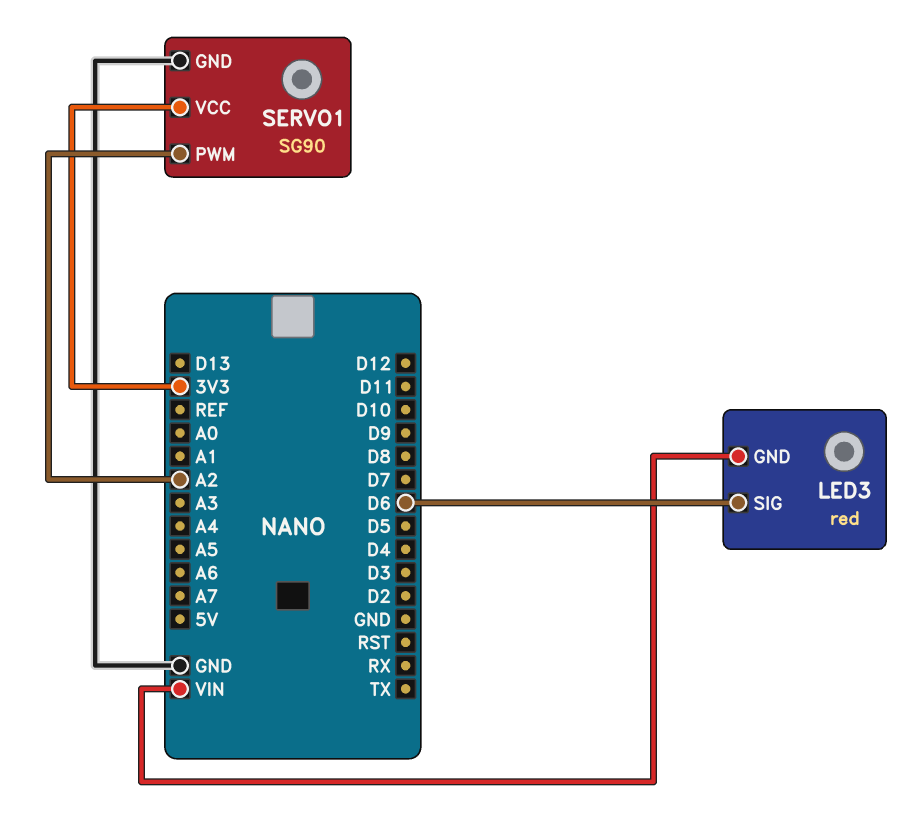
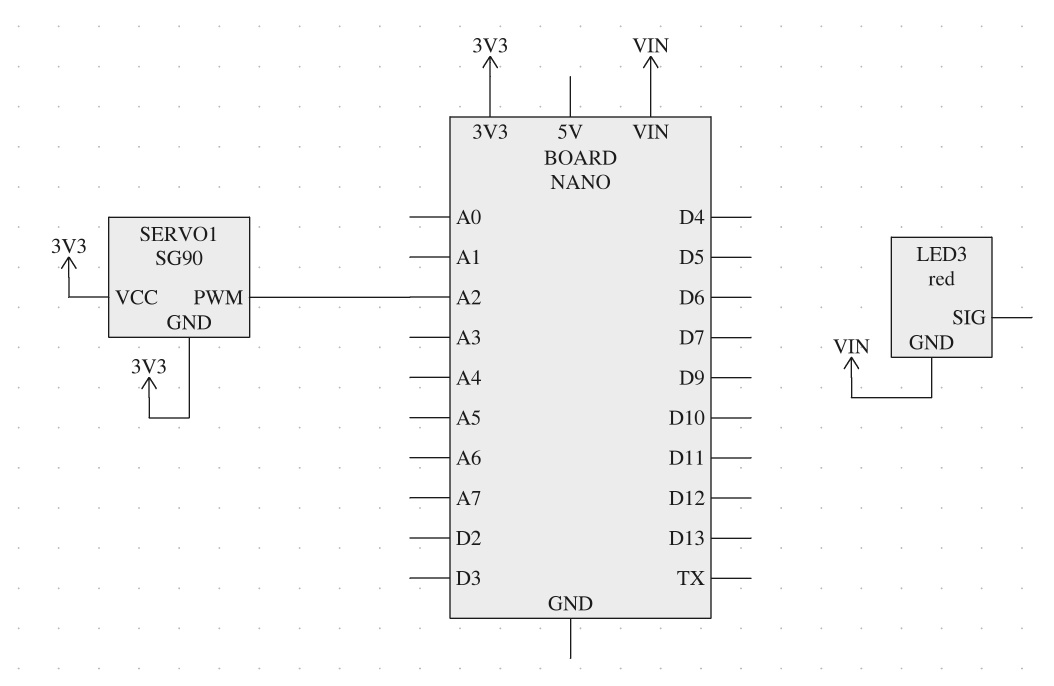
LED3 pin SIG: D6 -> none
SERVO1 pin GND: GND -> 3V3

